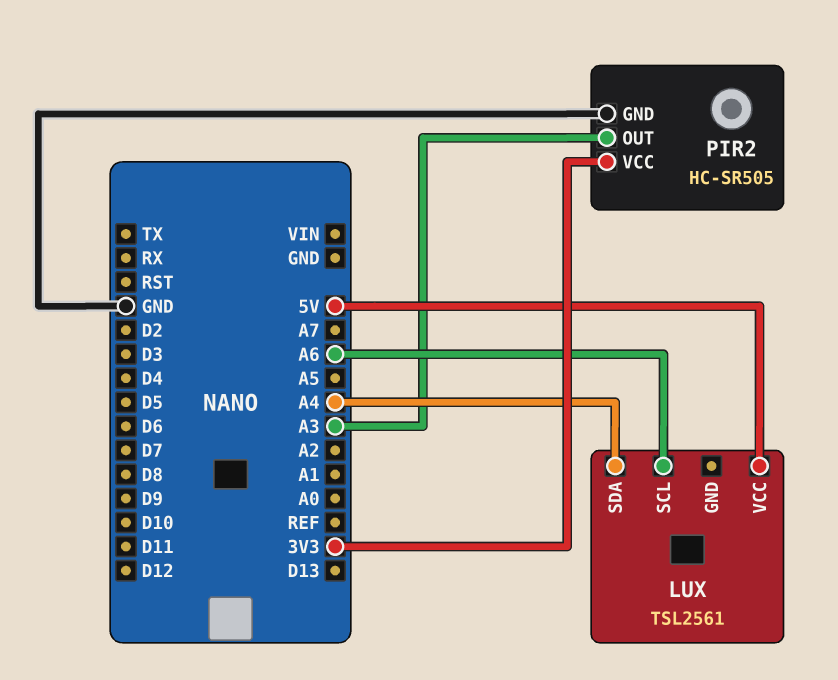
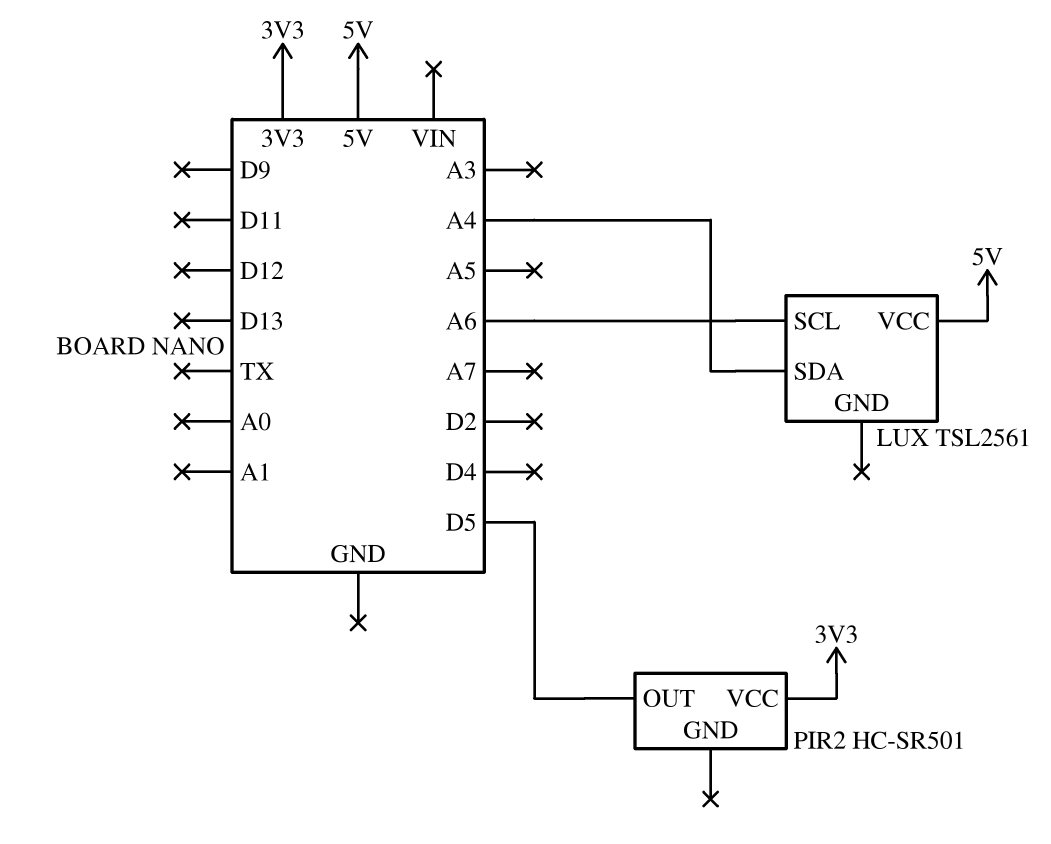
PIR2: HC-SR505 -> HC-SR501
PIR2 pin GND: GND -> none
PIR2 pin OUT: A3 -> D5

